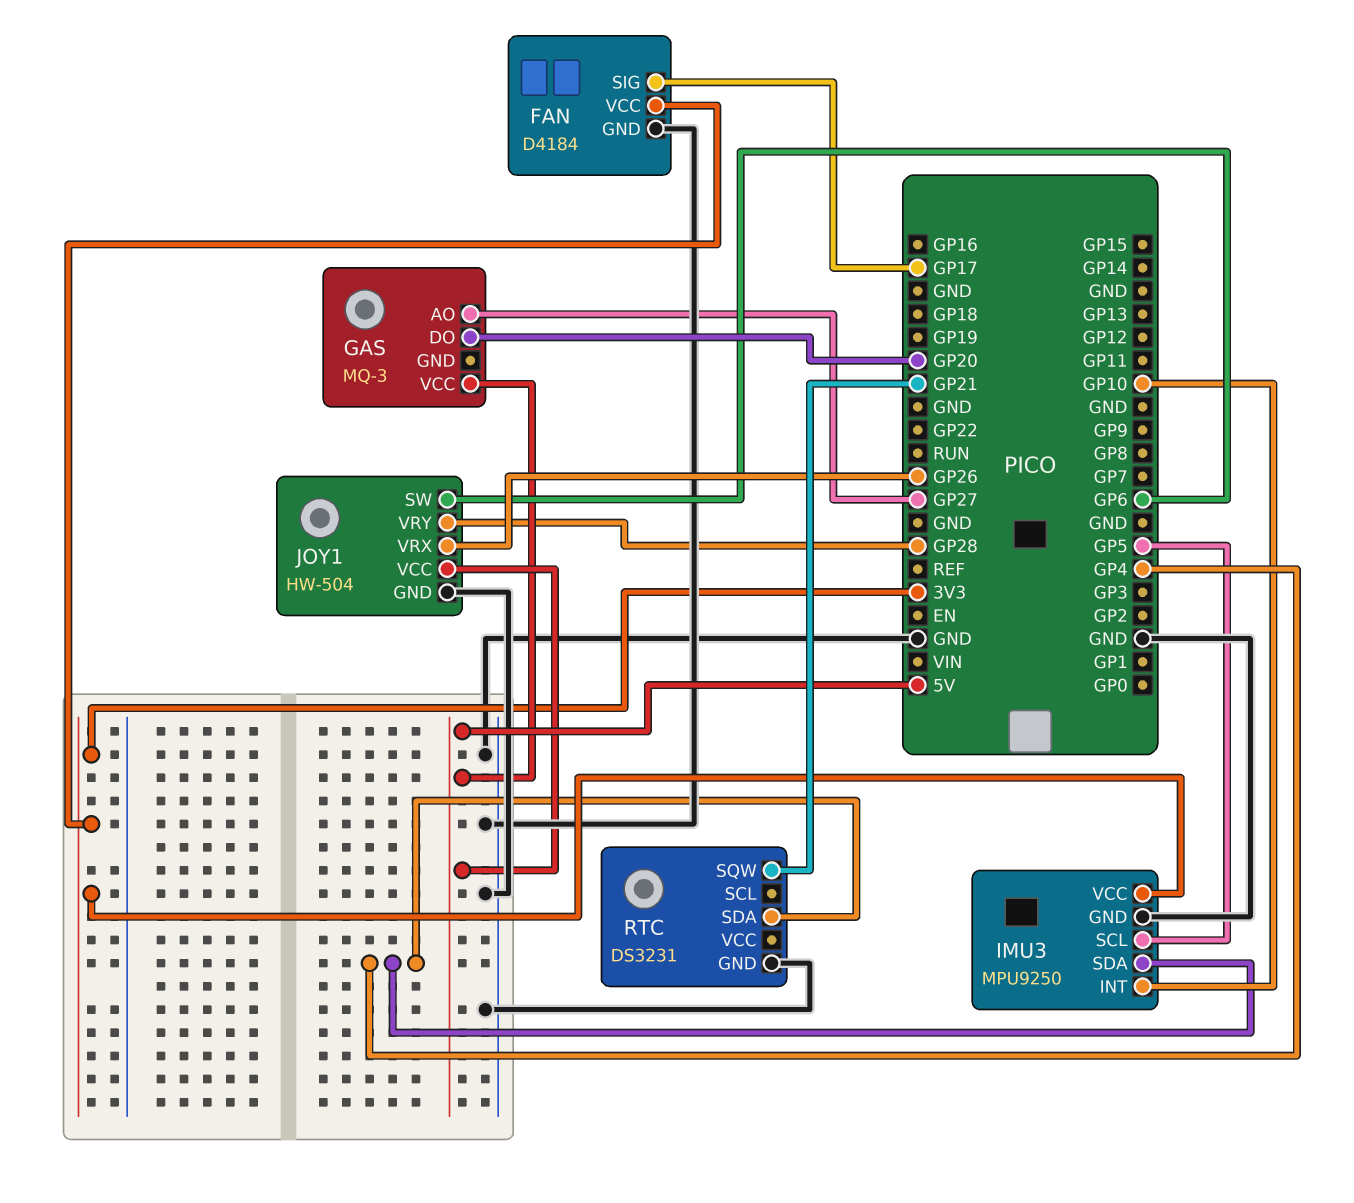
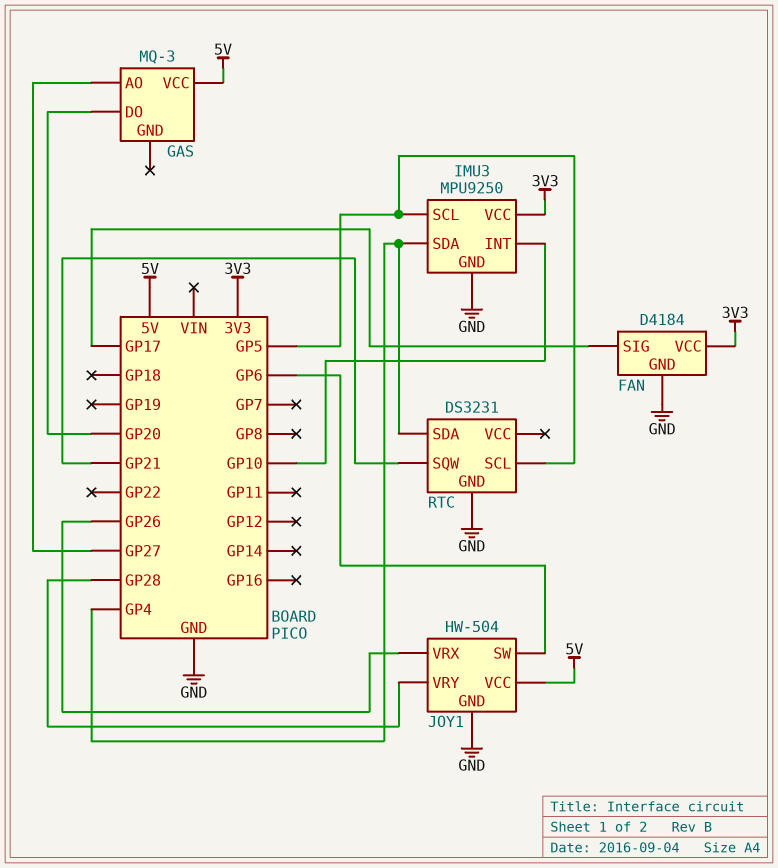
RTC pin SCL: none -> GP5

